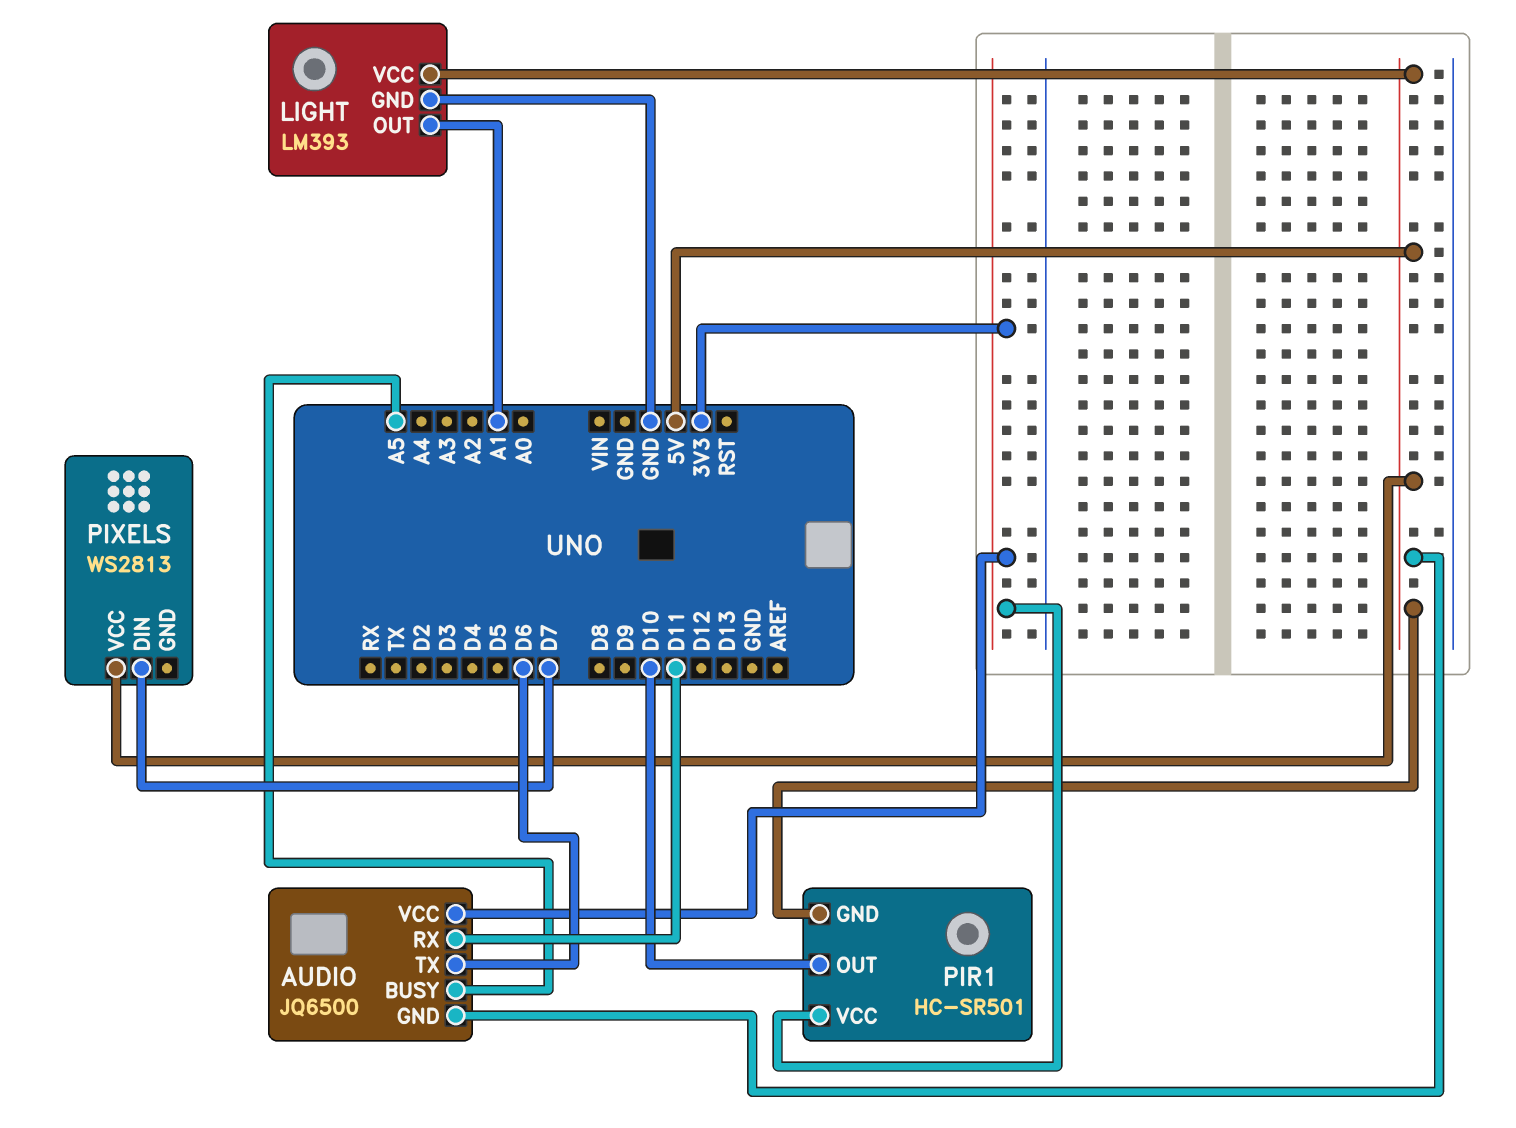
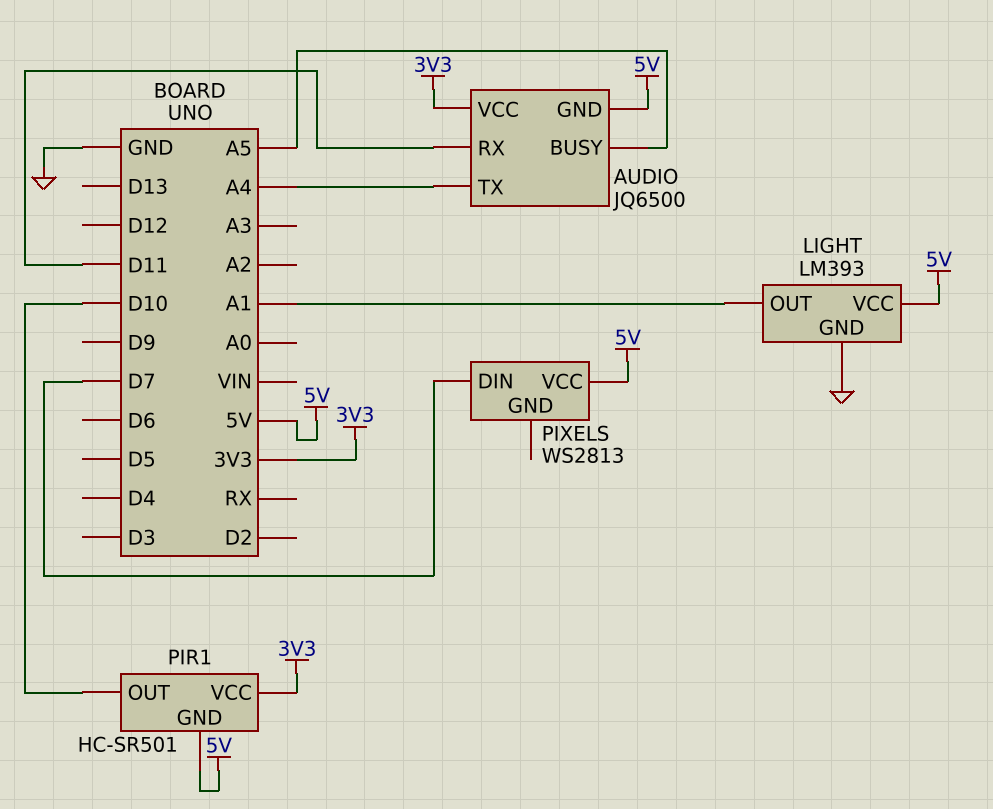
AUDIO pin TX: D6 -> A4

